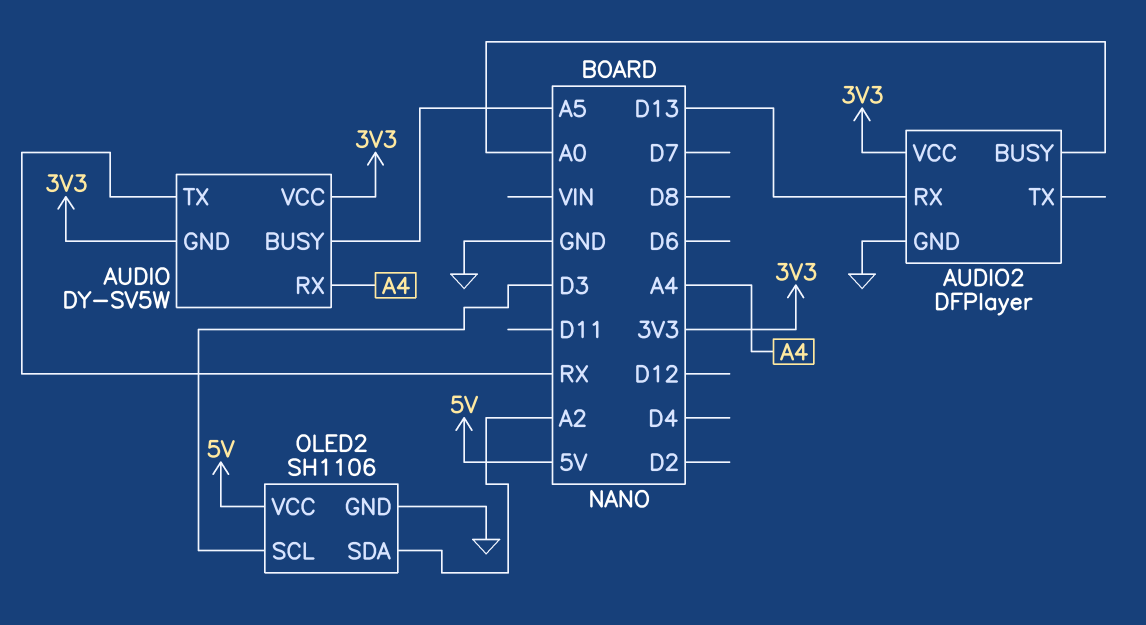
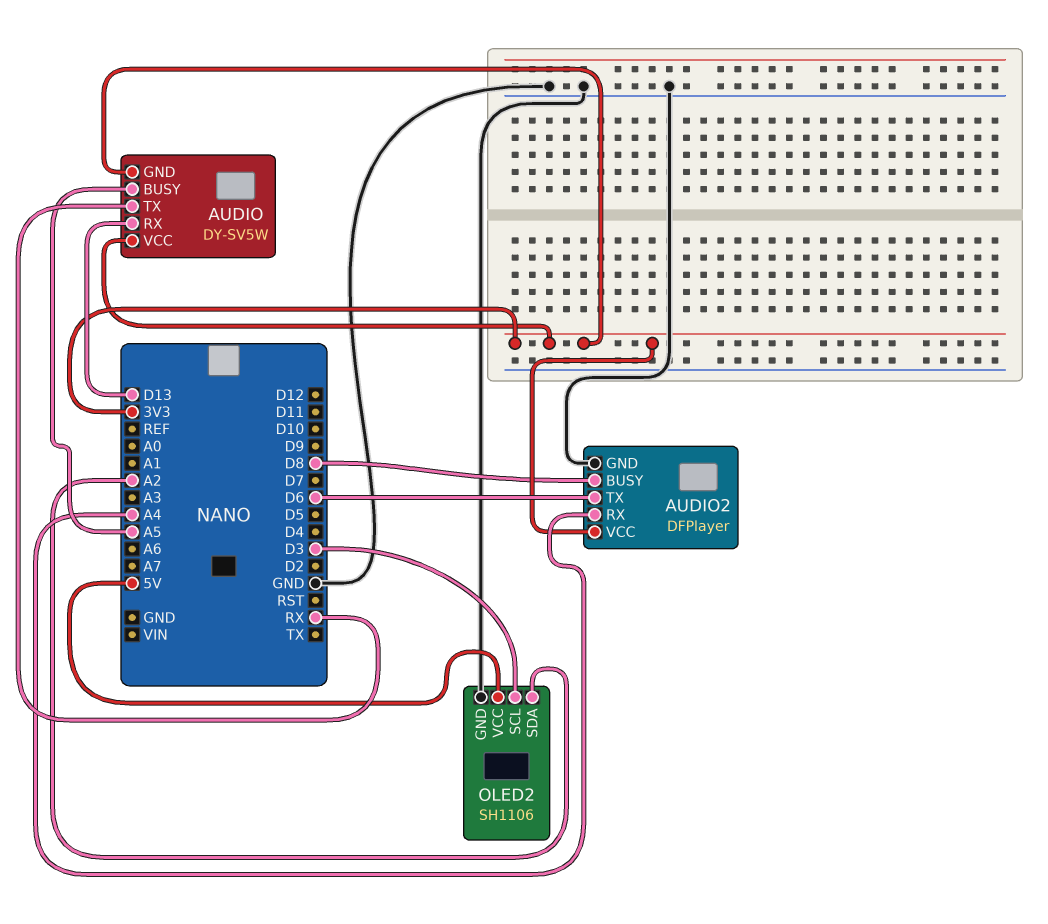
AUDIO pin RX: A4 -> D13
AUDIO2 pin BUSY: A0 -> D8
AUDIO2 pin RX: D13 -> A4
AUDIO2 pin TX: none -> D6

